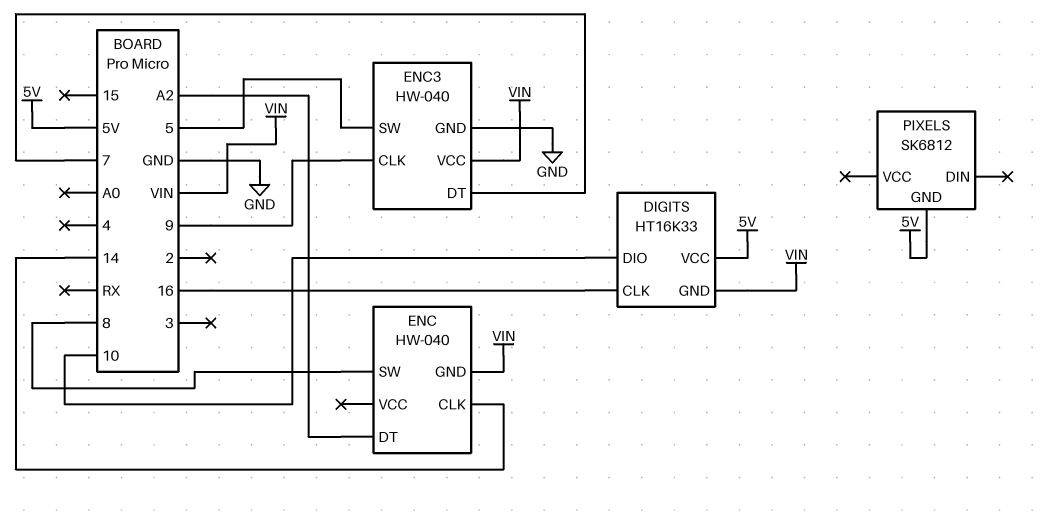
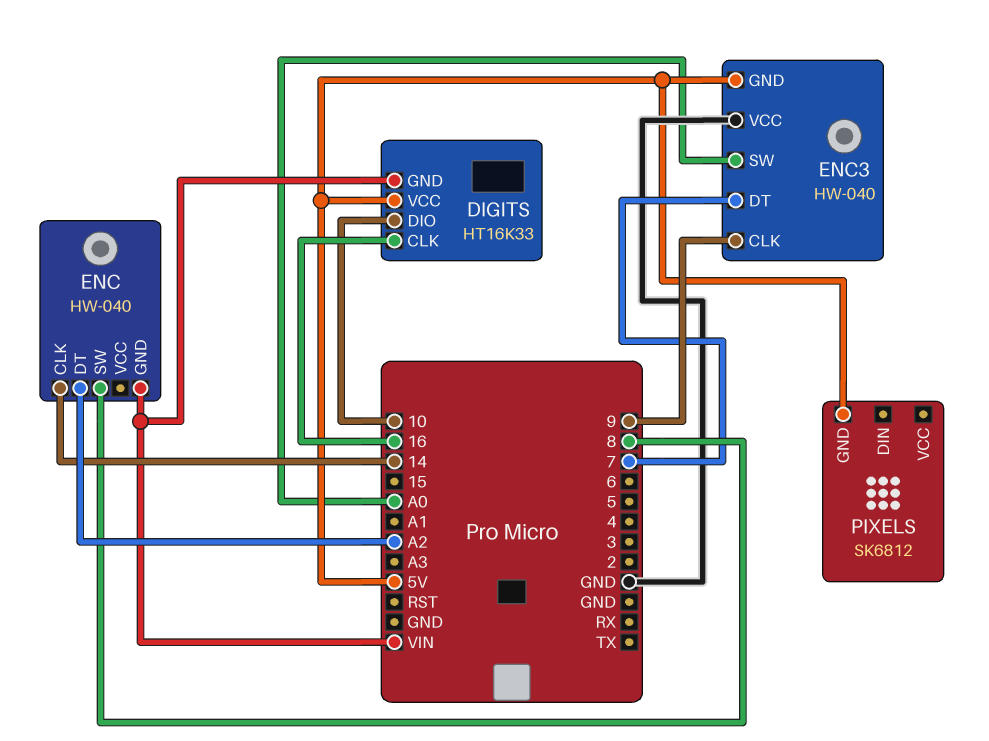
ENC3 pin GND: GND -> 5V
ENC3 pin SW: 5 -> A0
ENC3 pin VCC: VIN -> GND

